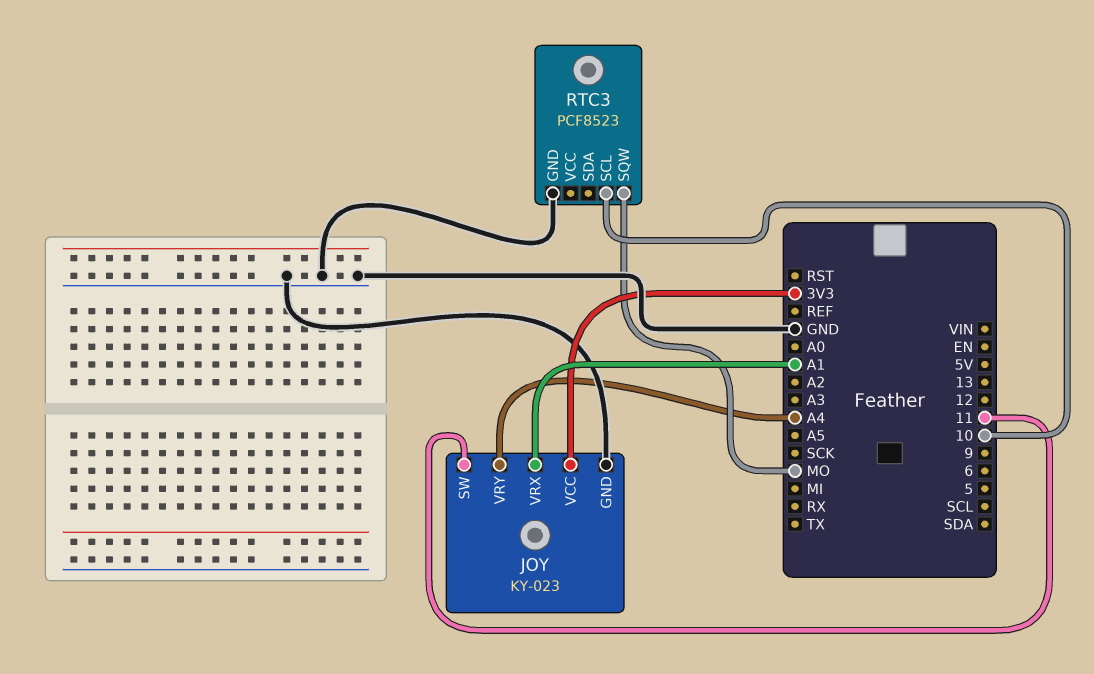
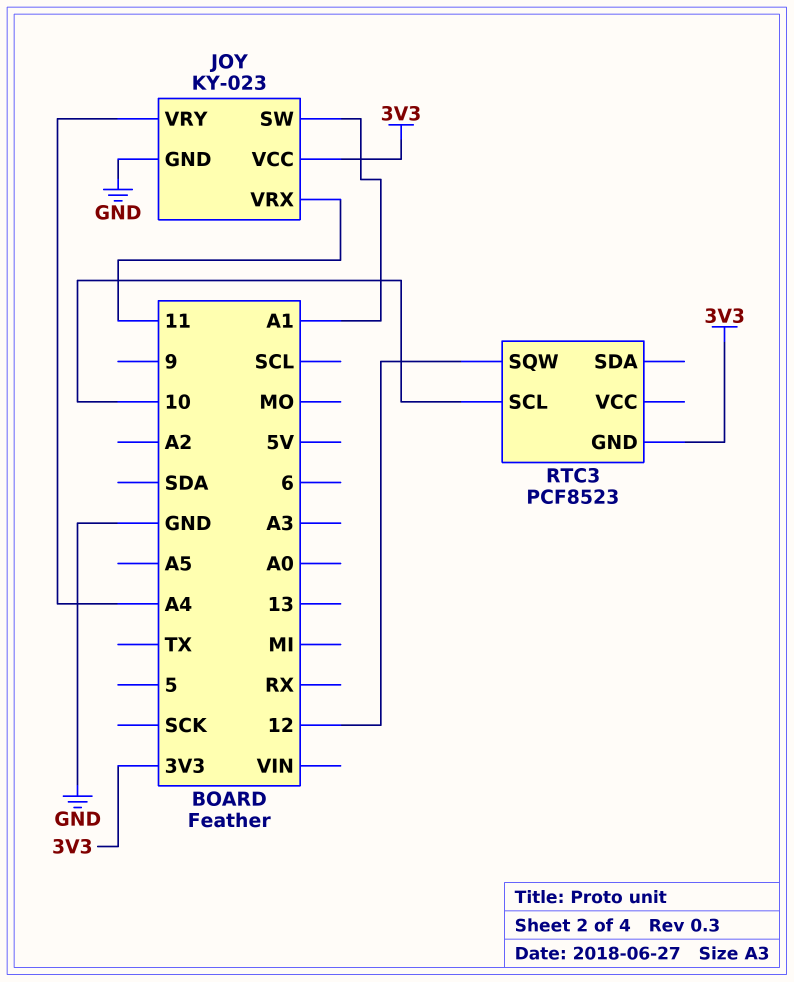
JOY pin SW: 11 -> A1
JOY pin VRX: A1 -> 11
RTC3 pin GND: GND -> 3V3
RTC3 pin SQW: MO -> 12

